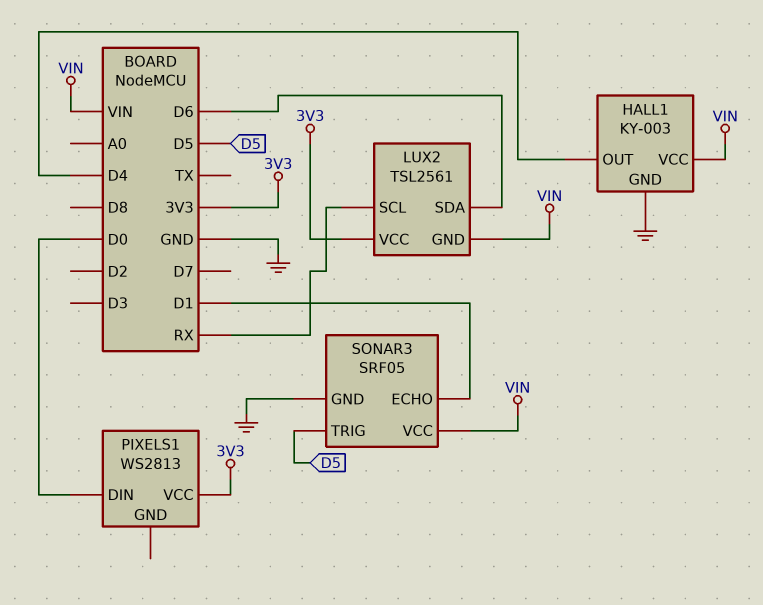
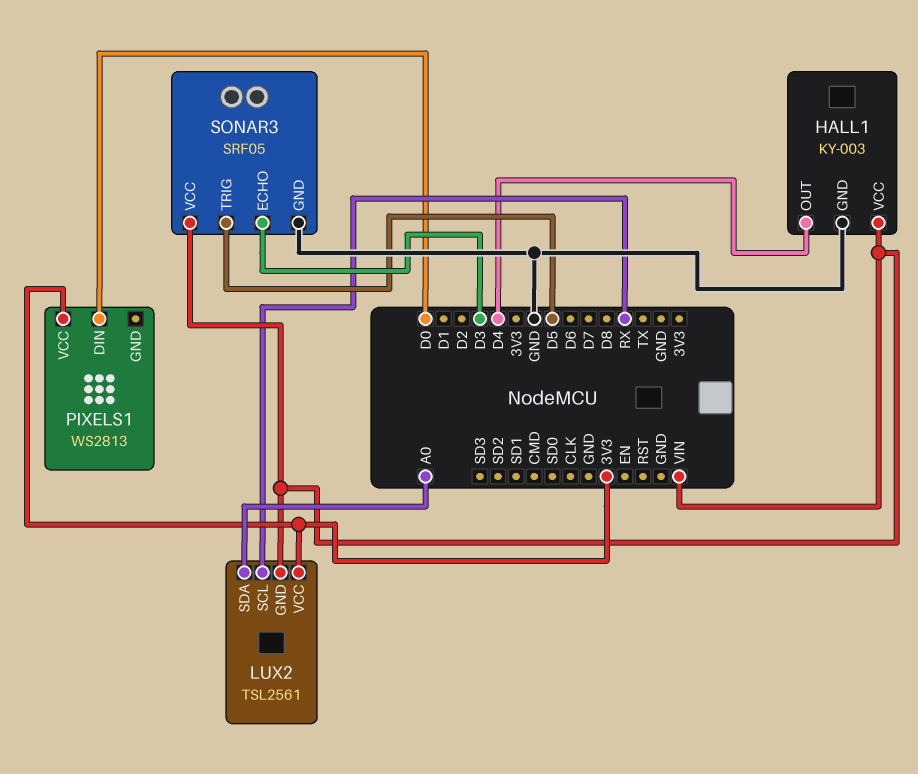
LUX2 pin SDA: D6 -> A0
SONAR3 pin ECHO: D1 -> D3

